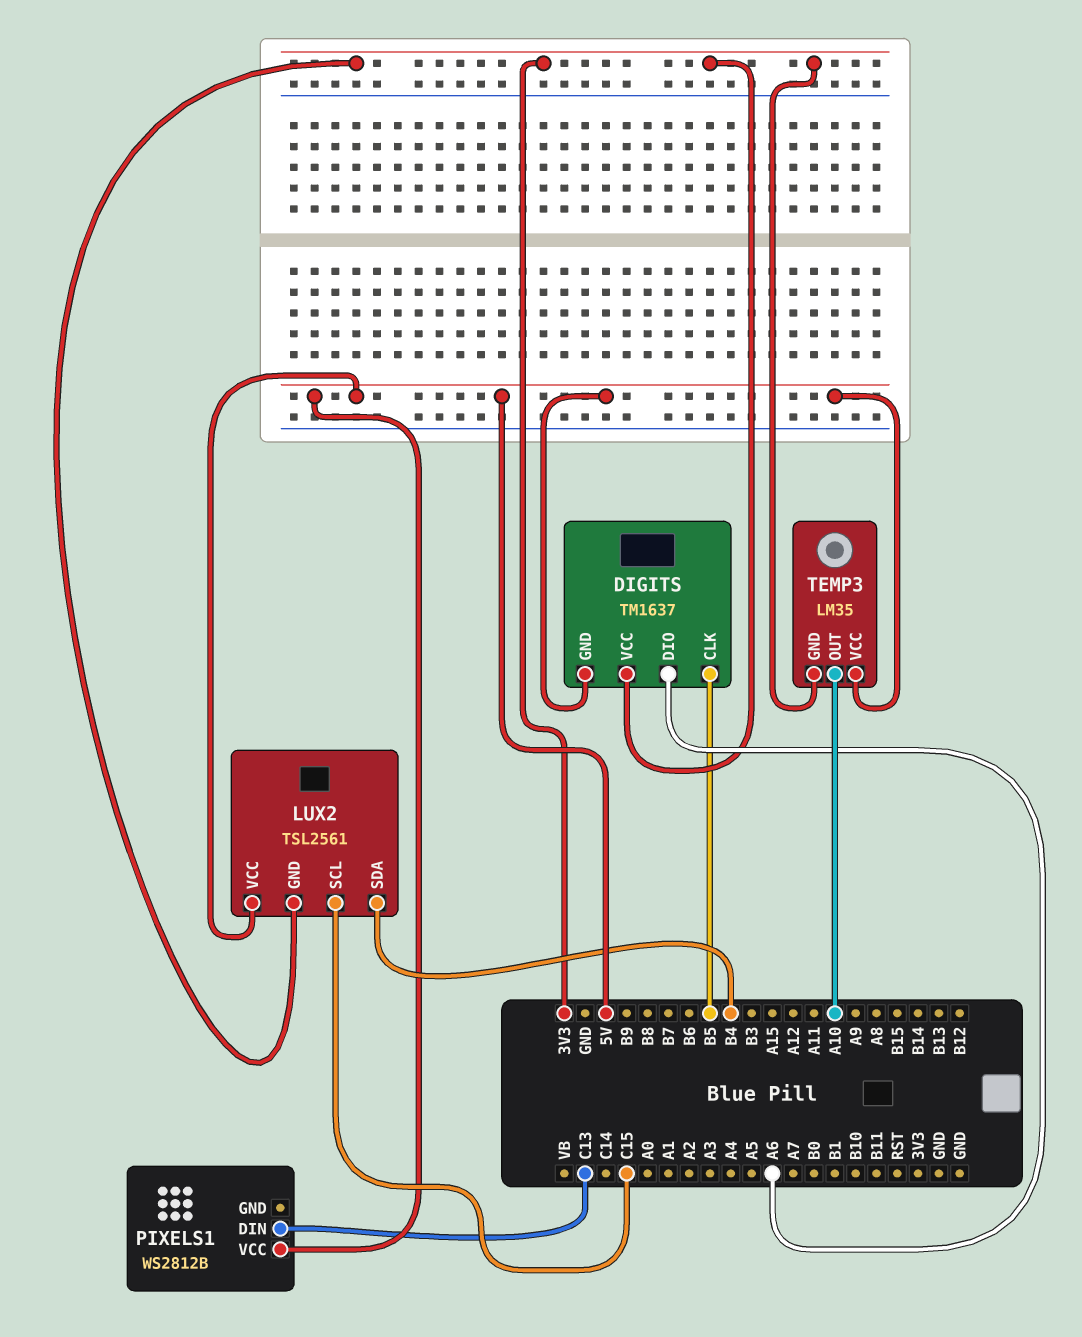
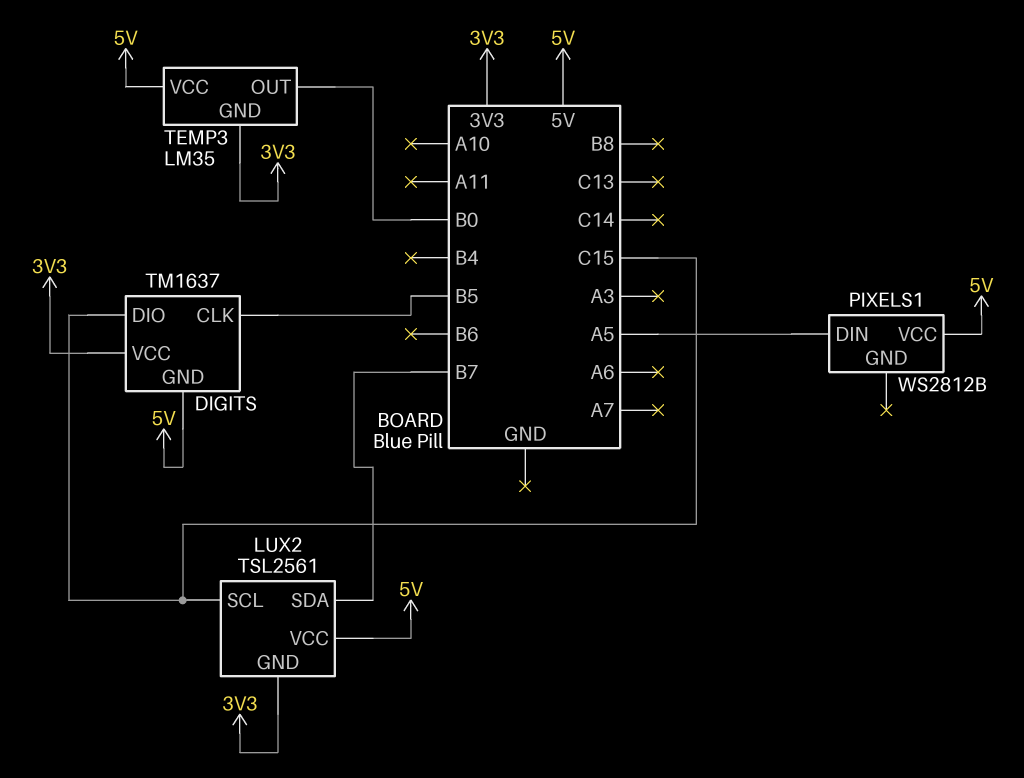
DIGITS pin DIO: A6 -> C15
LUX2 pin SDA: B4 -> B7
PIXELS1 pin DIN: C13 -> A5
TEMP3 pin OUT: A10 -> B0

